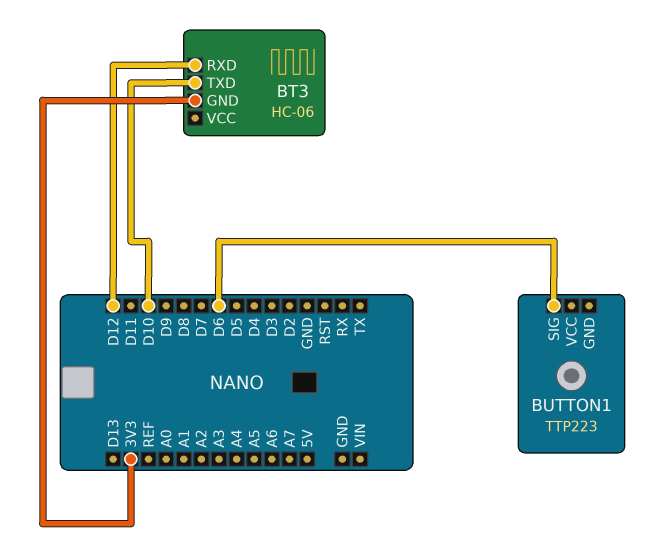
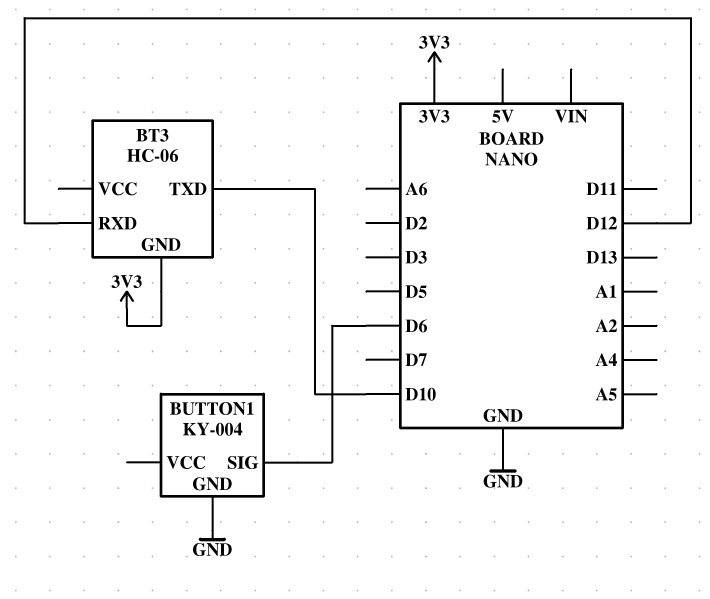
BUTTON1: TTP223 -> KY-004
BUTTON1 pin GND: none -> GND

